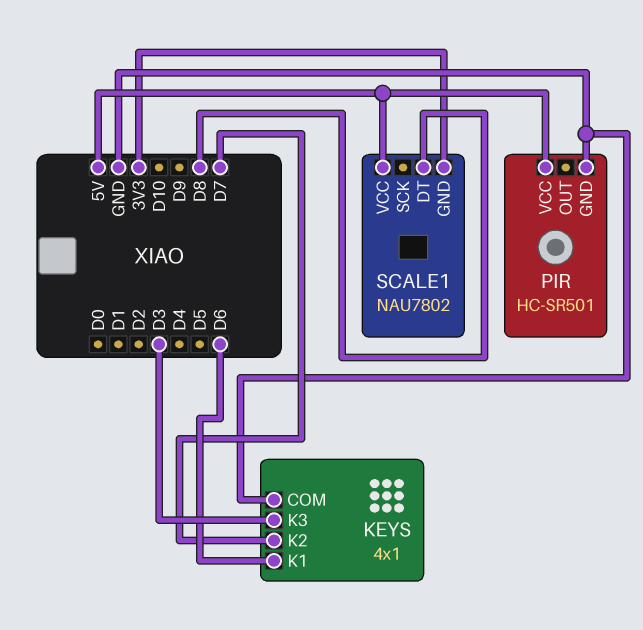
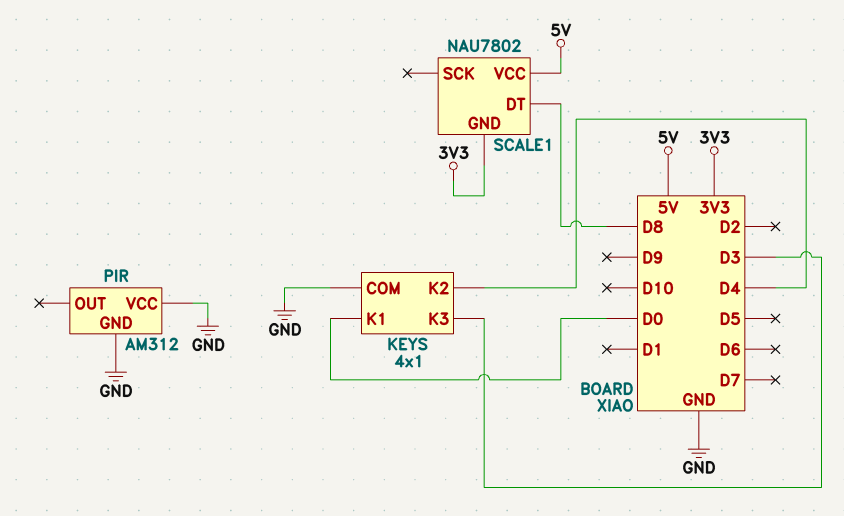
KEYS pin K1: D6 -> D0
KEYS pin K2: D7 -> D4
PIR: HC-SR501 -> AM312
PIR pin VCC: 5V -> GND

